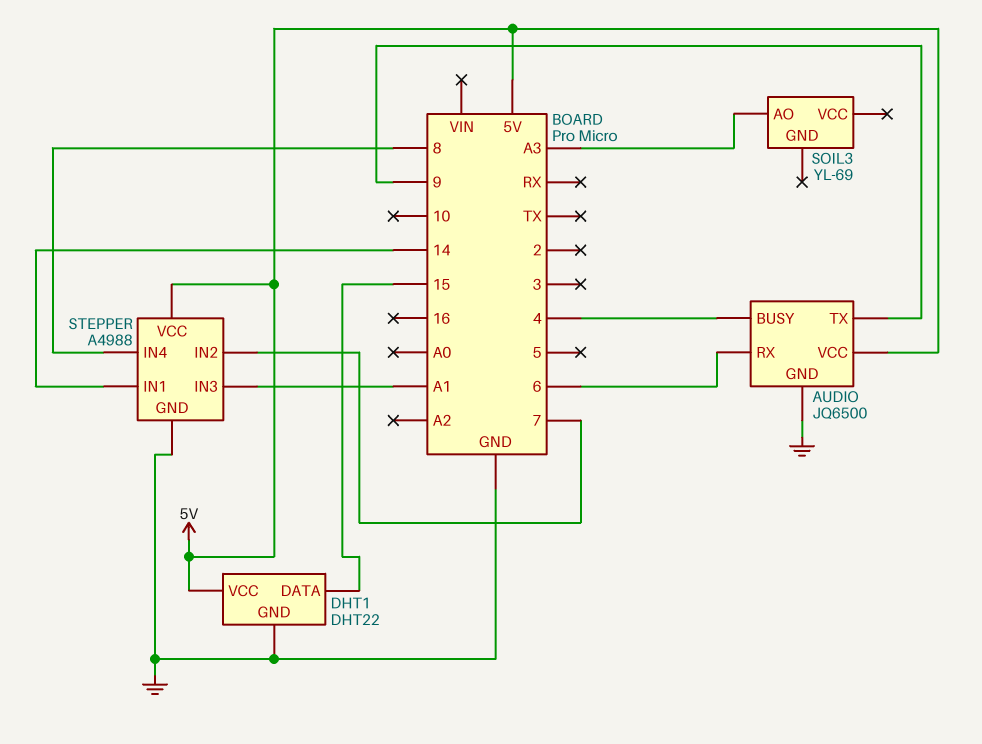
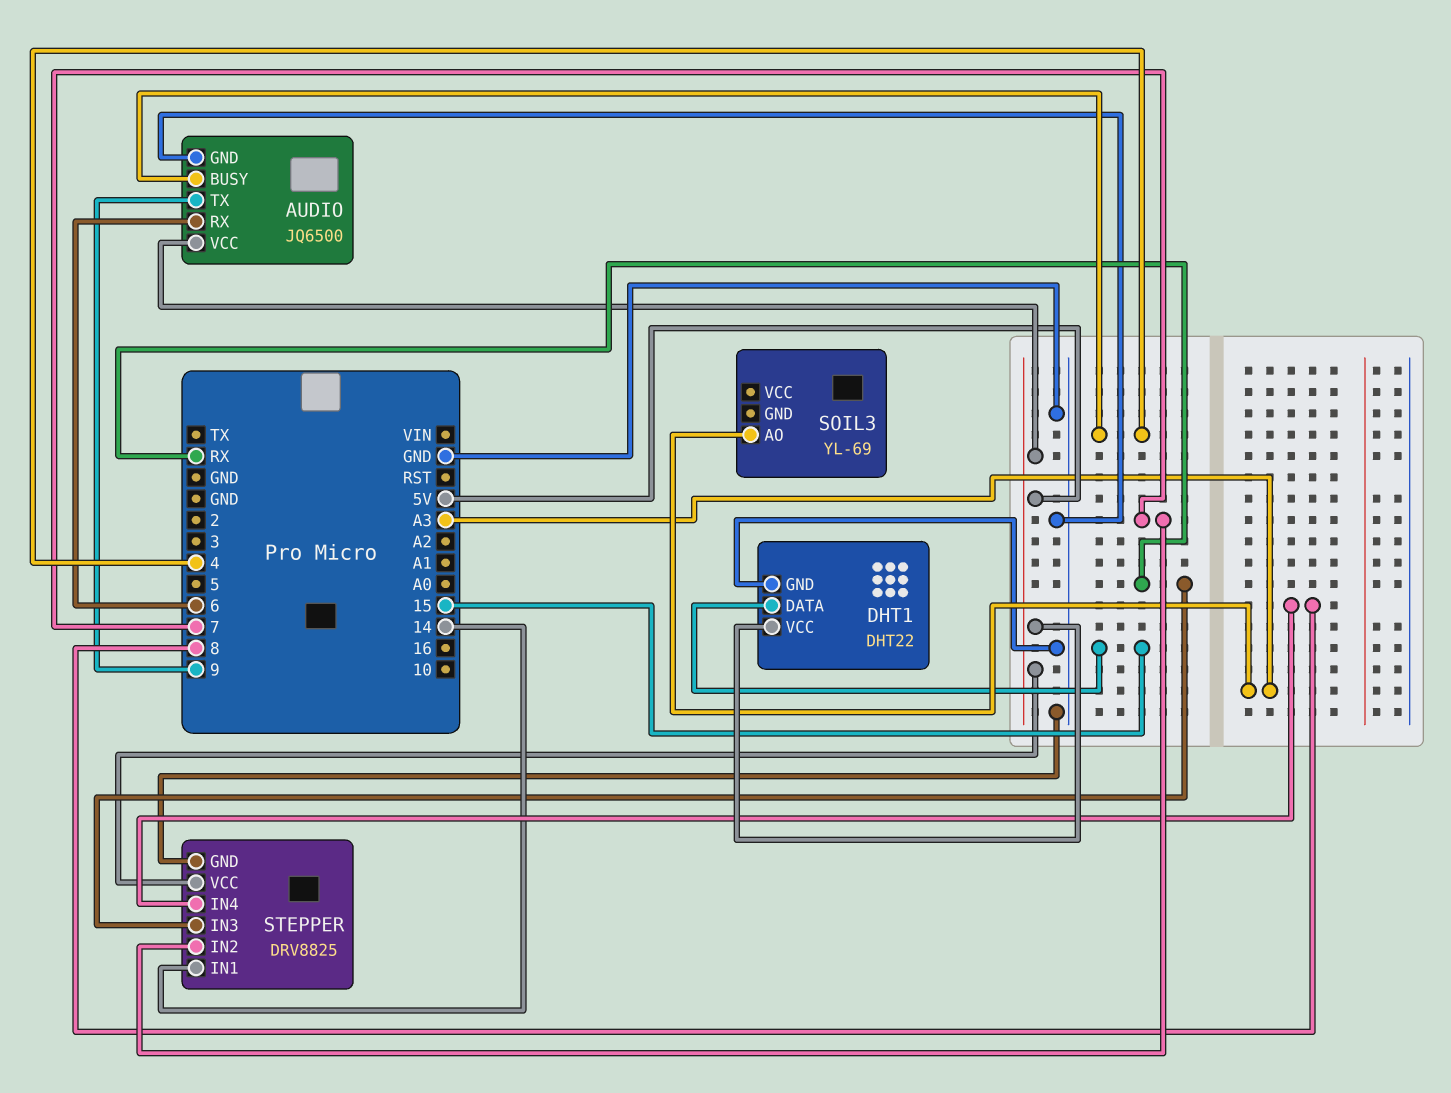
STEPPER: A4988 -> DRV8825
STEPPER pin IN3: A1 -> RX

